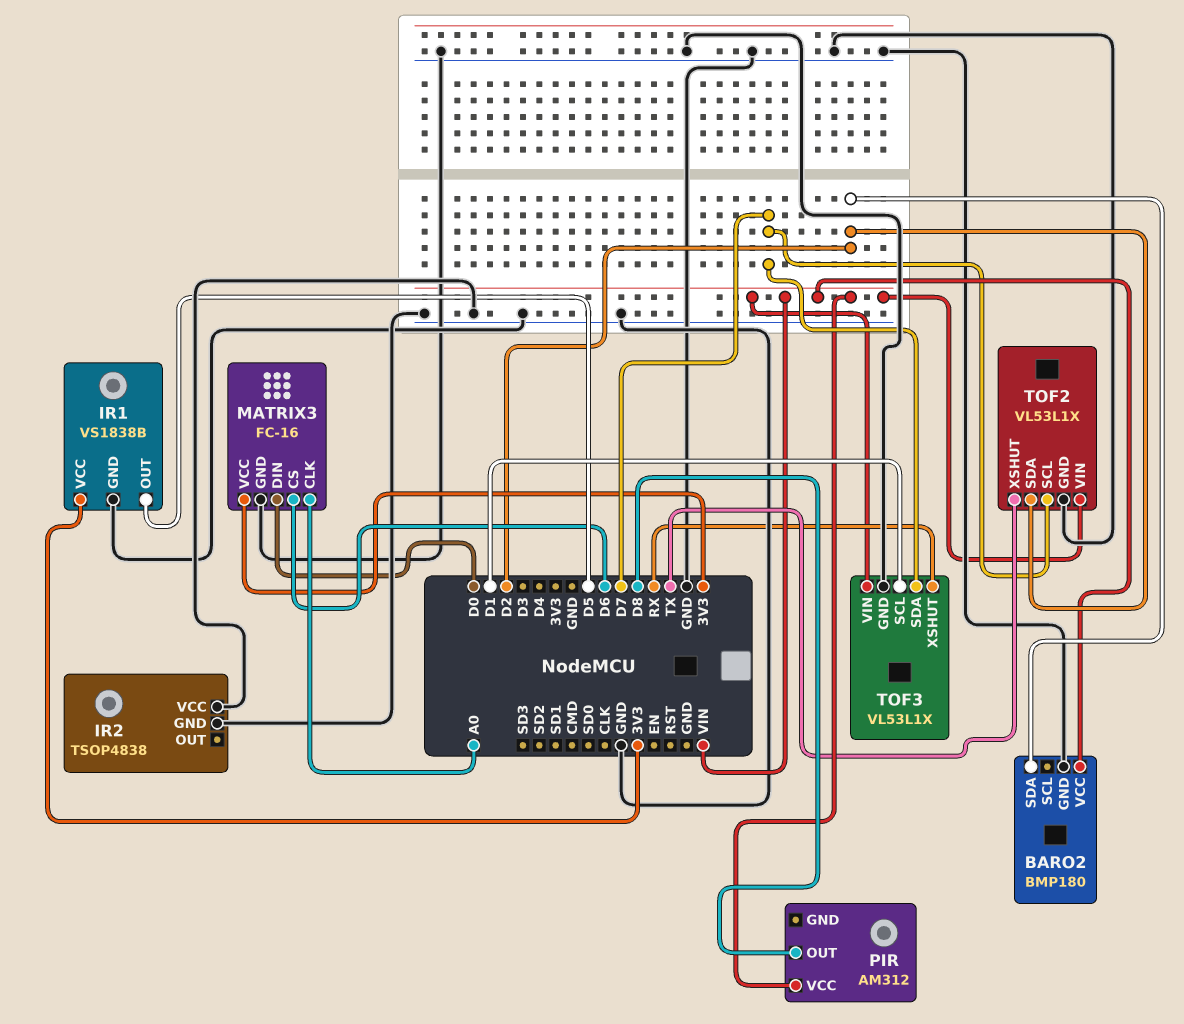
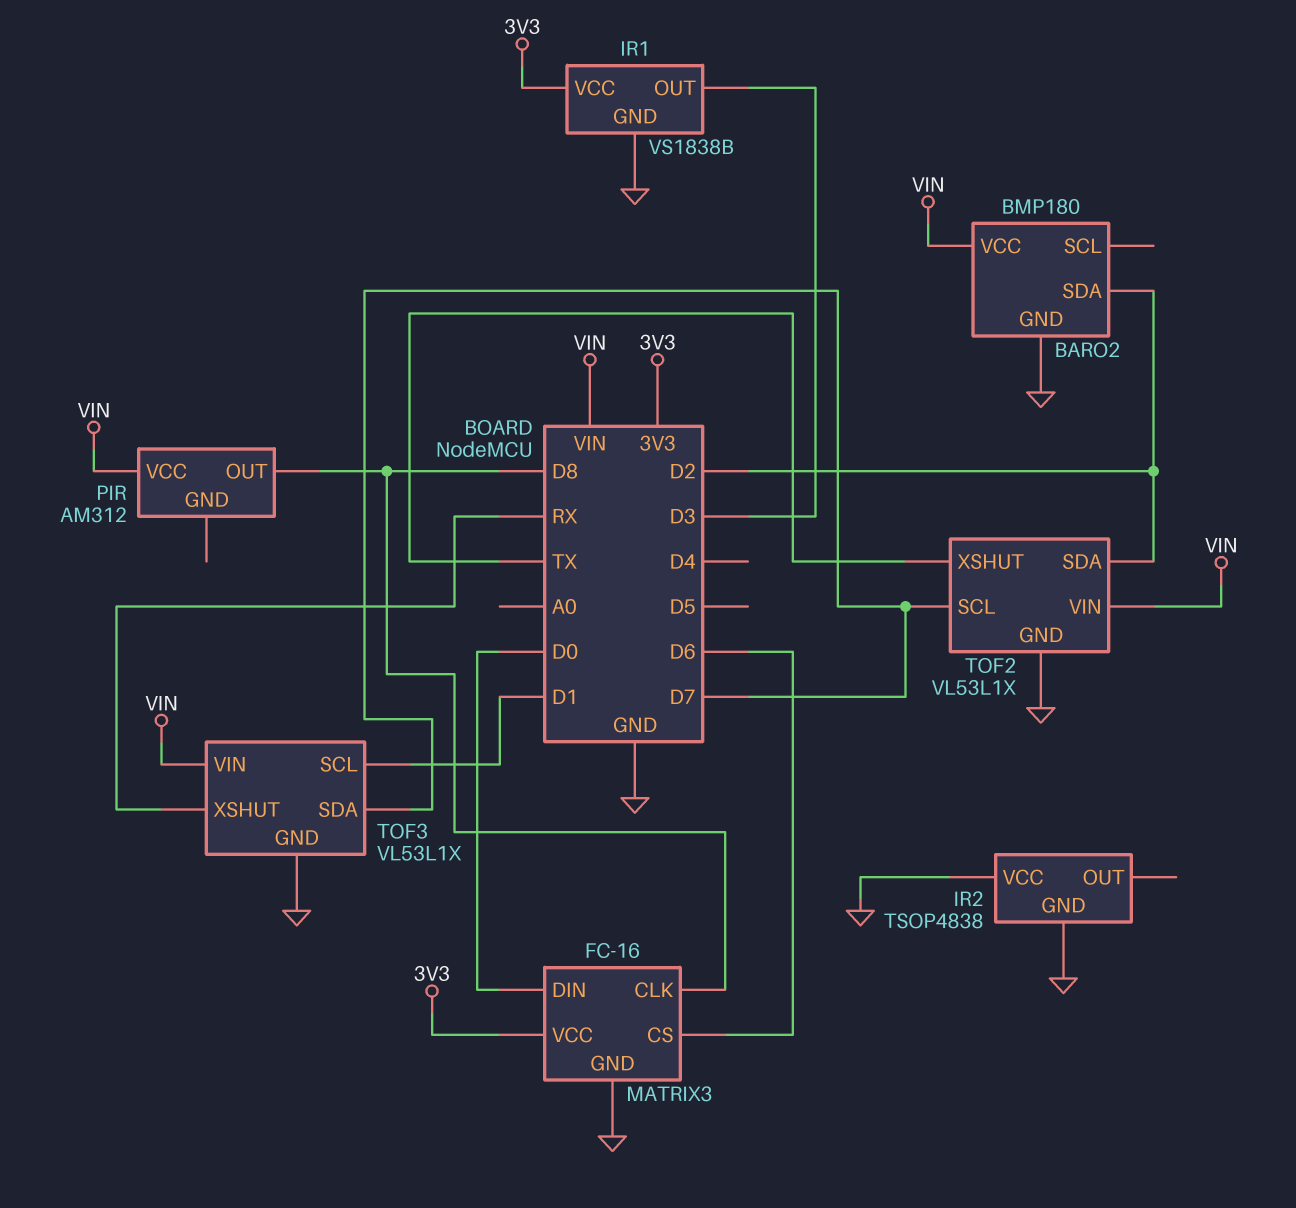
IR1 pin OUT: D5 -> D3
MATRIX3 pin CLK: A0 -> D8

